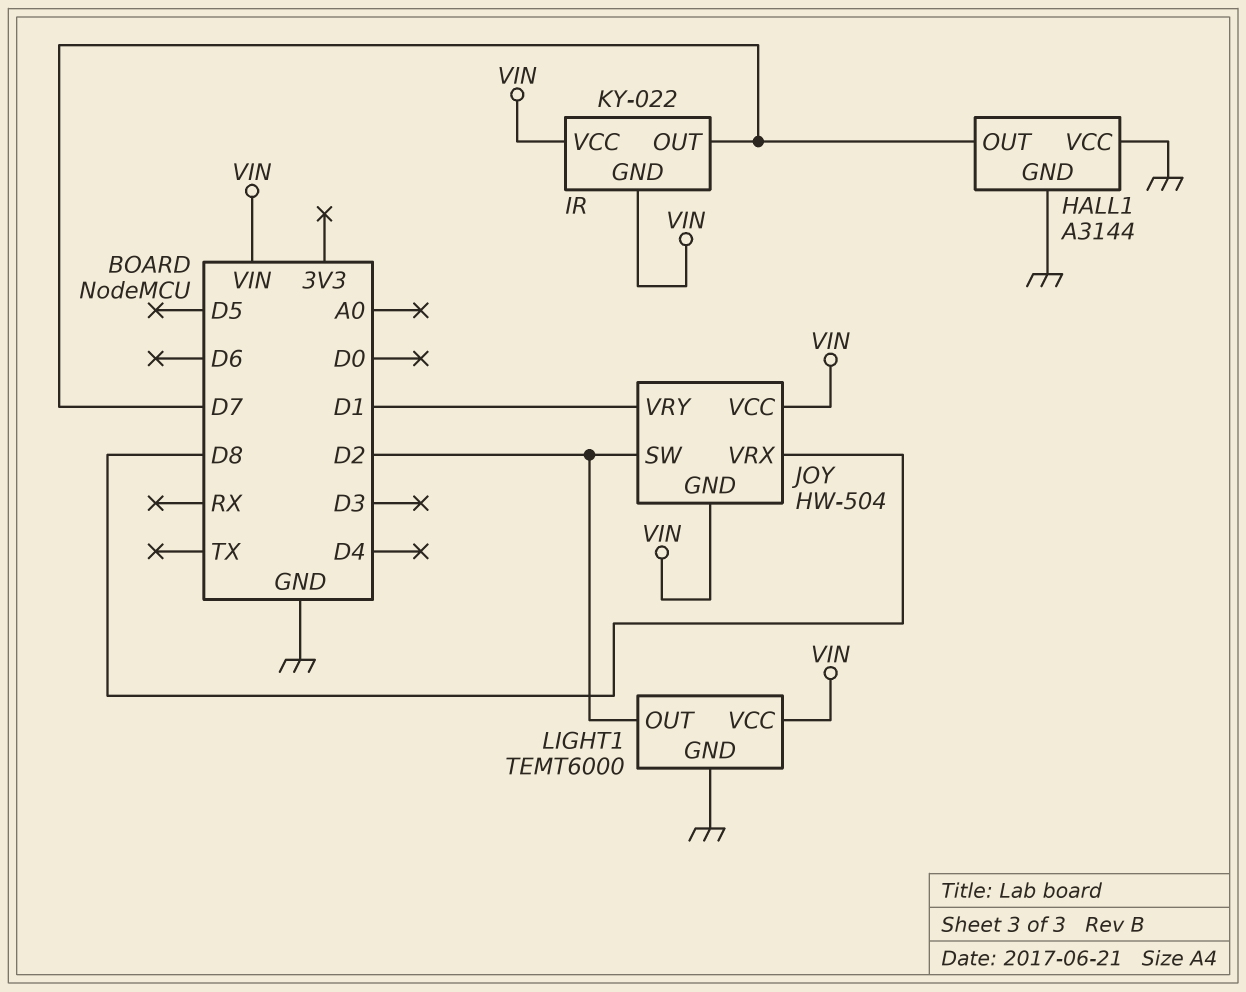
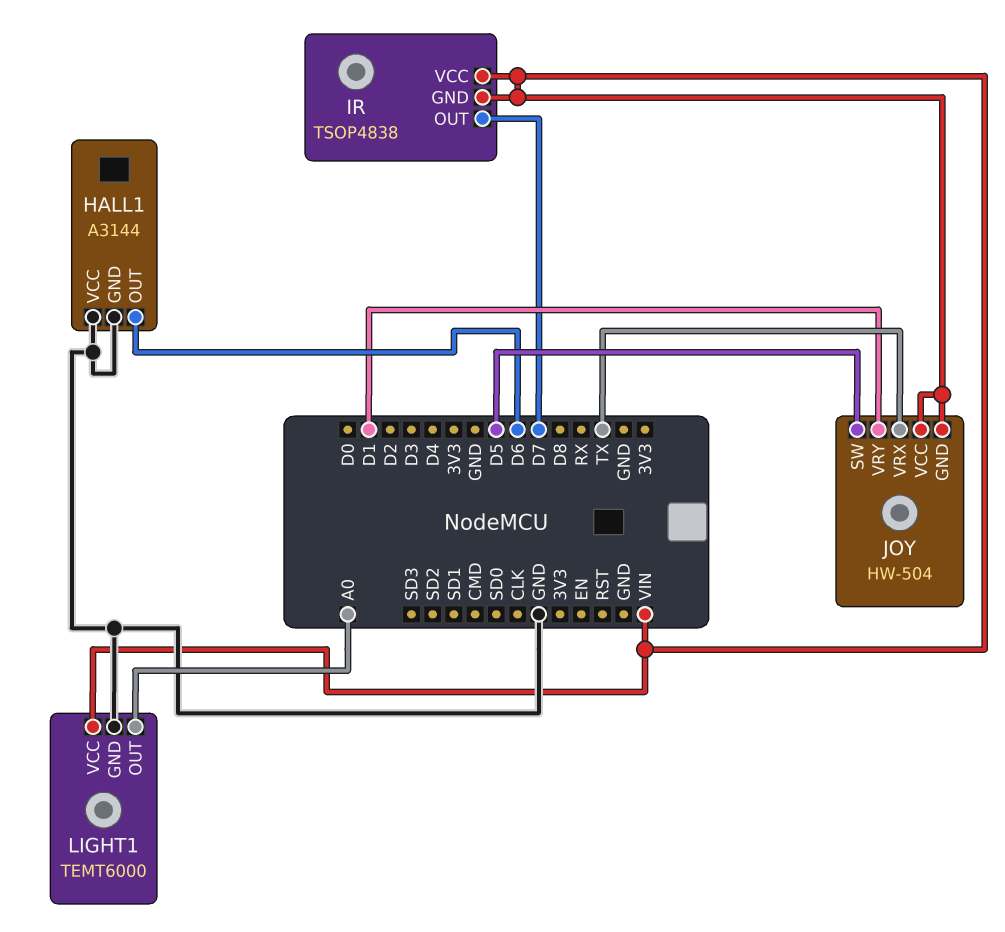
HALL1 pin OUT: D7 -> D6
IR: KY-022 -> TSOP4838
JOY pin SW: D2 -> D5
JOY pin VRX: D8 -> TX
LIGHT1 pin OUT: D2 -> A0

